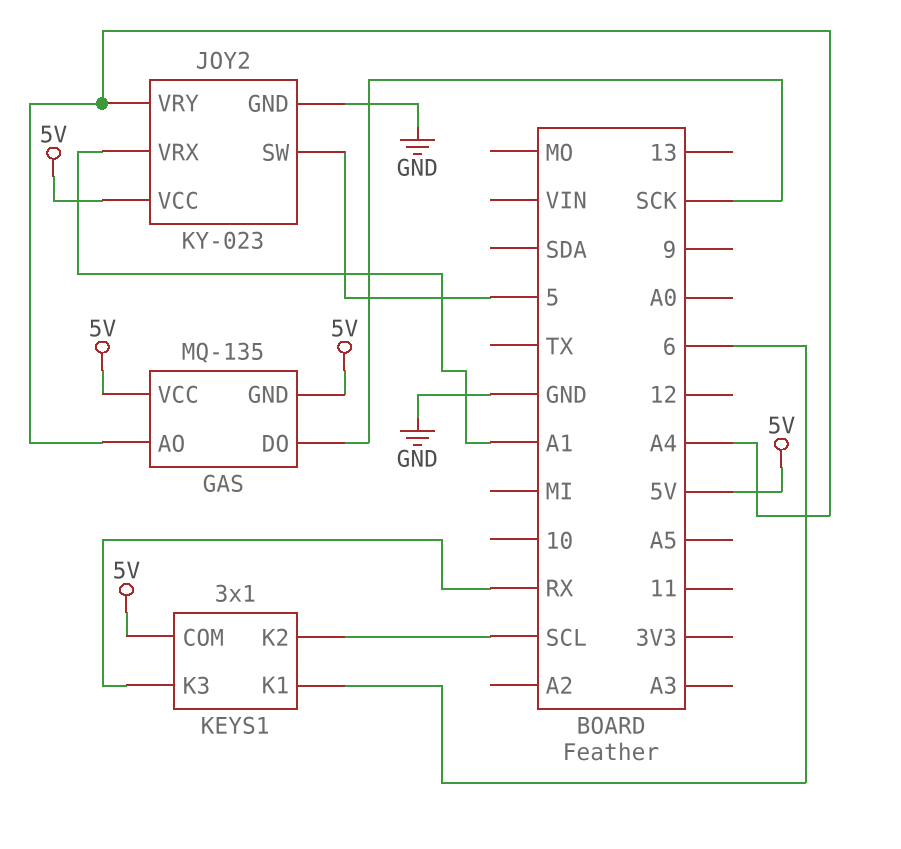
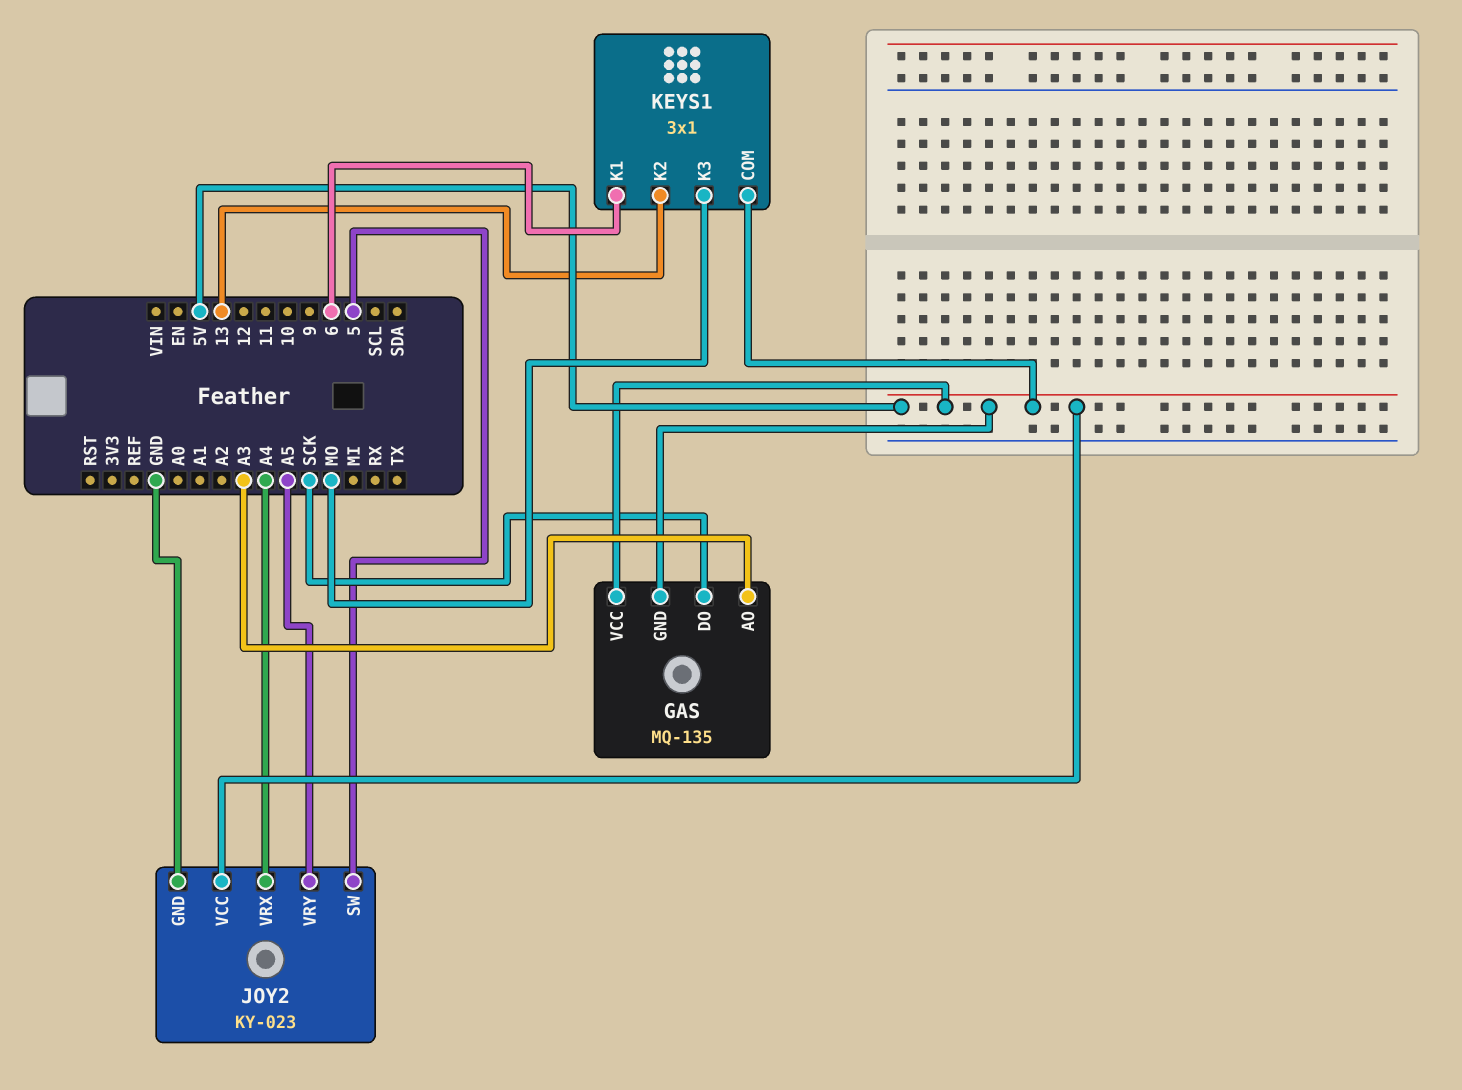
GAS pin AO: A4 -> A3
JOY2 pin VRX: A1 -> A4
JOY2 pin VRY: A4 -> A5
KEYS1 pin K2: SCL -> 13
KEYS1 pin K3: RX -> MO

